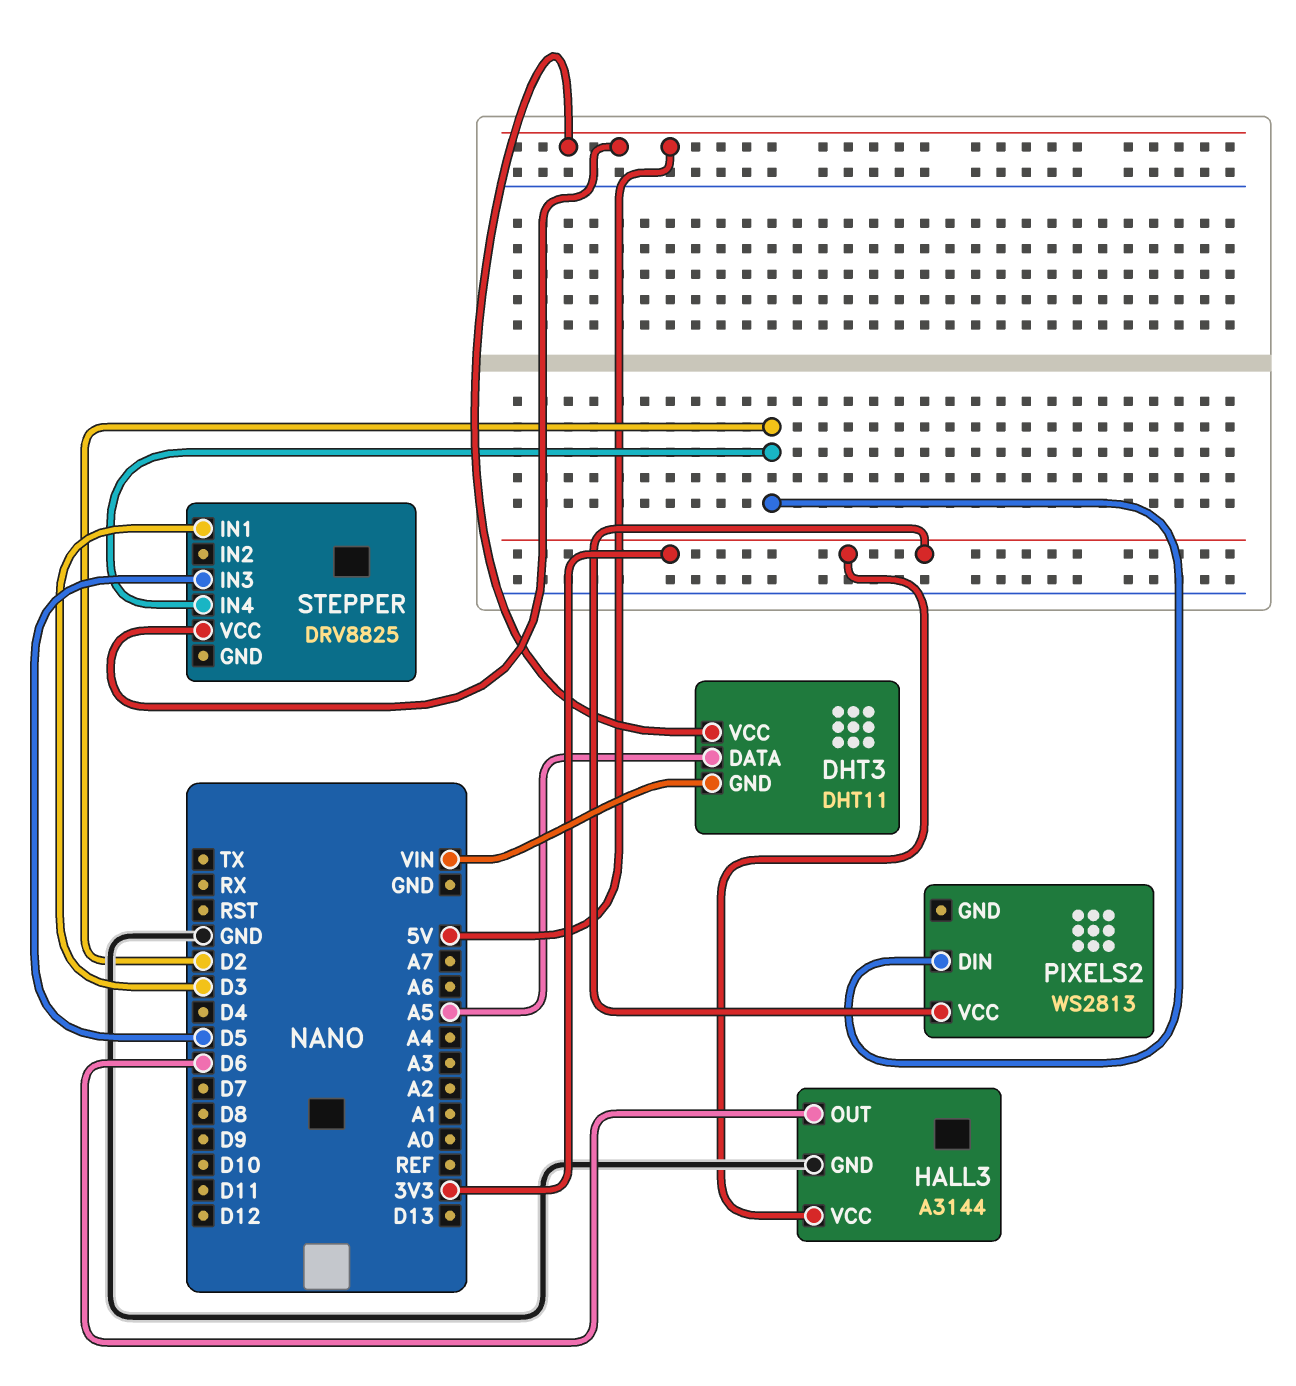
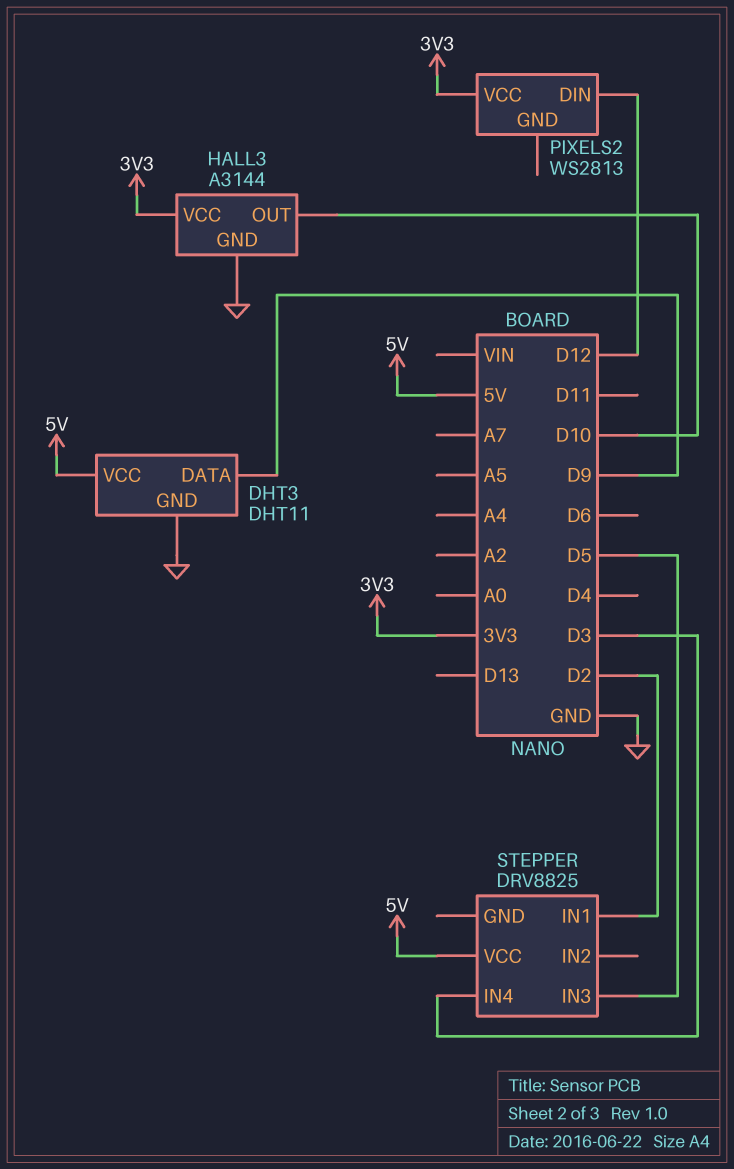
DHT3 pin DATA: A5 -> D9
DHT3 pin GND: VIN -> GND
HALL3 pin OUT: D6 -> D10
PIXELS2 pin DIN: D2 -> D12
STEPPER pin IN1: D3 -> D2
STEPPER pin IN4: D2 -> D3

